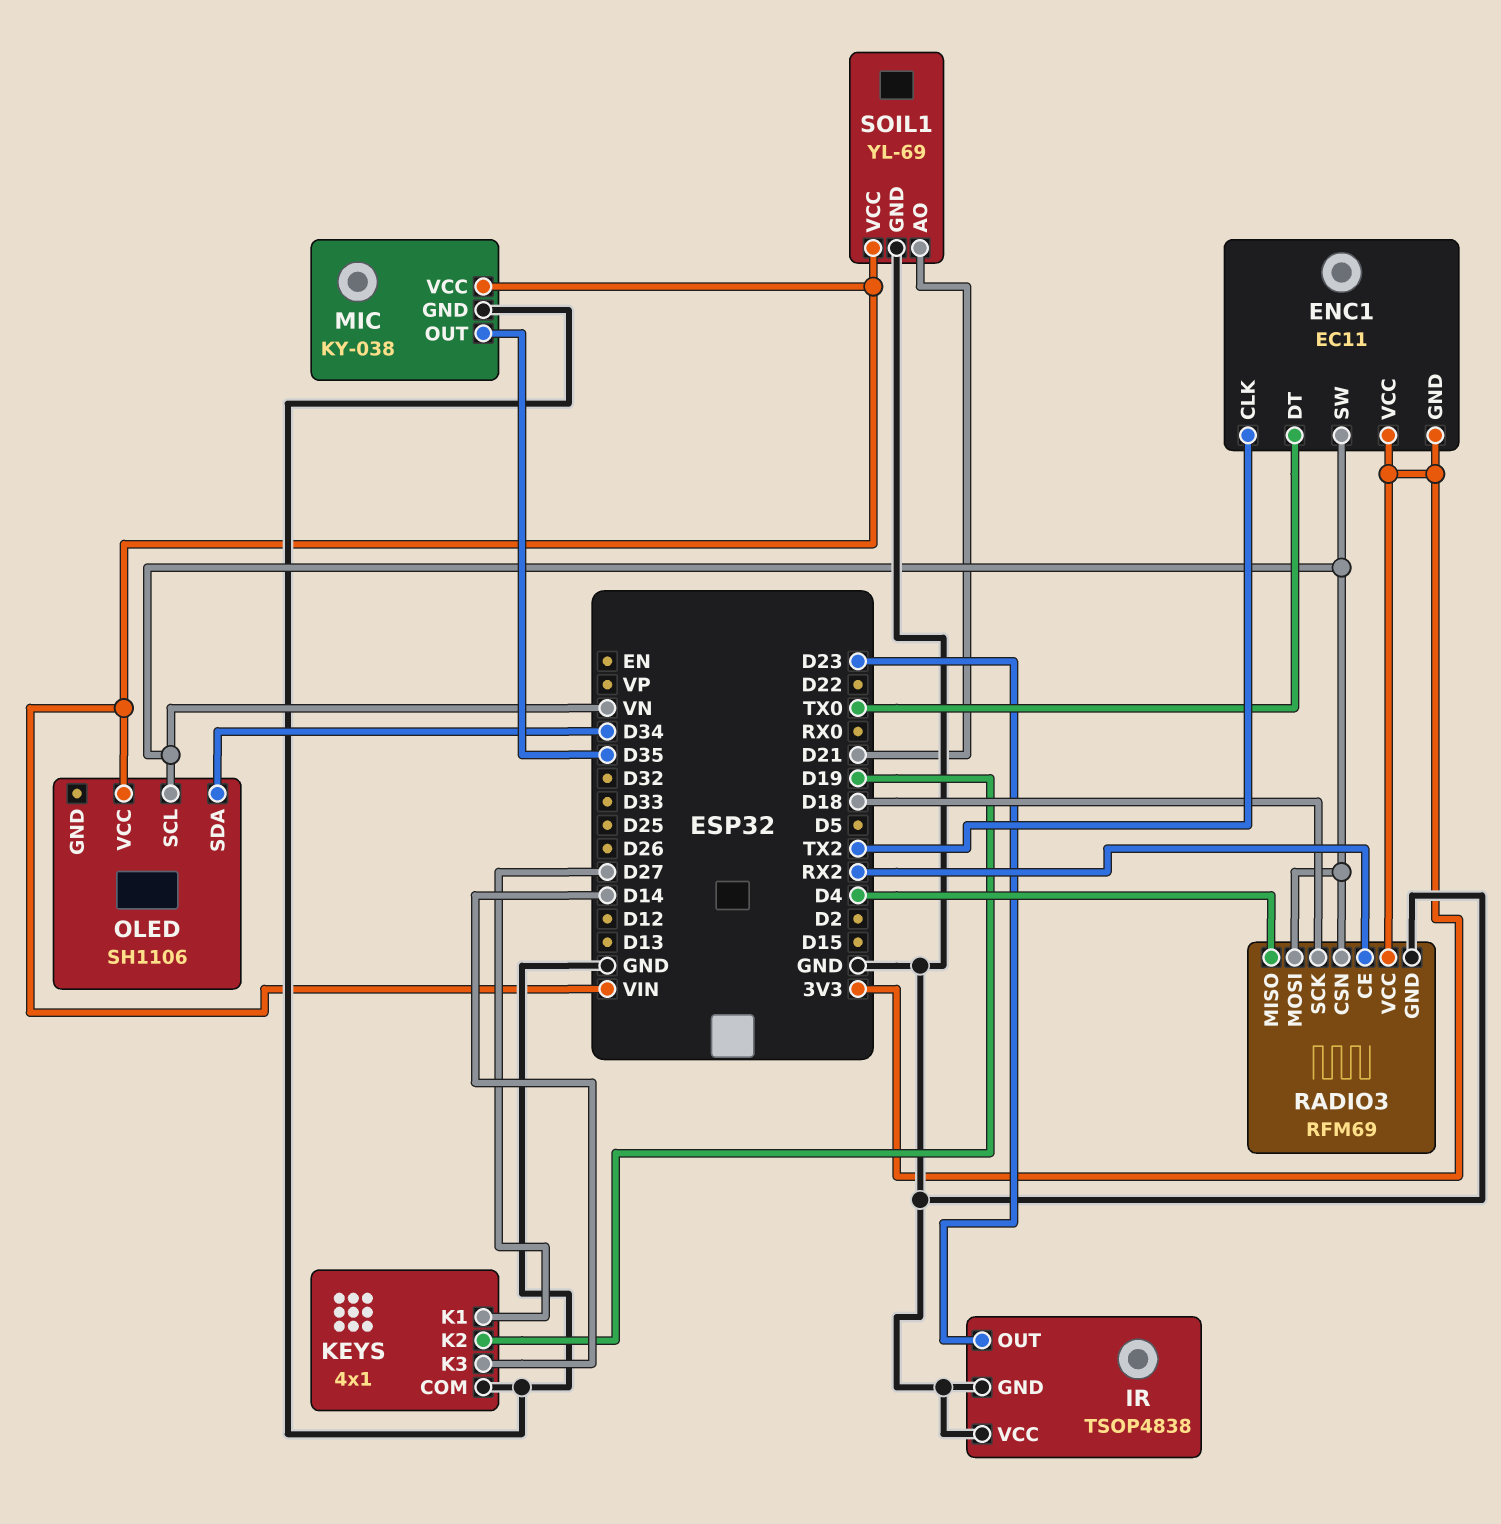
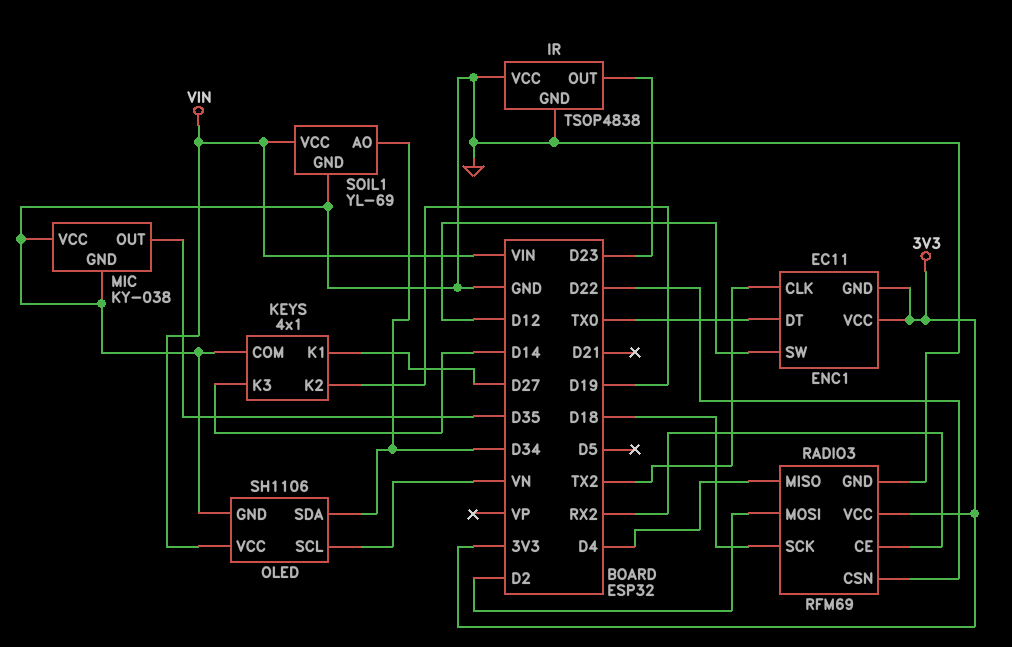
ENC1 pin SW: VN -> D12
MIC pin VCC: VIN -> GND
OLED pin GND: none -> GND
RADIO3 pin CSN: VN -> D22
RADIO3 pin MOSI: VN -> D2
SOIL1 pin AO: D21 -> D34

